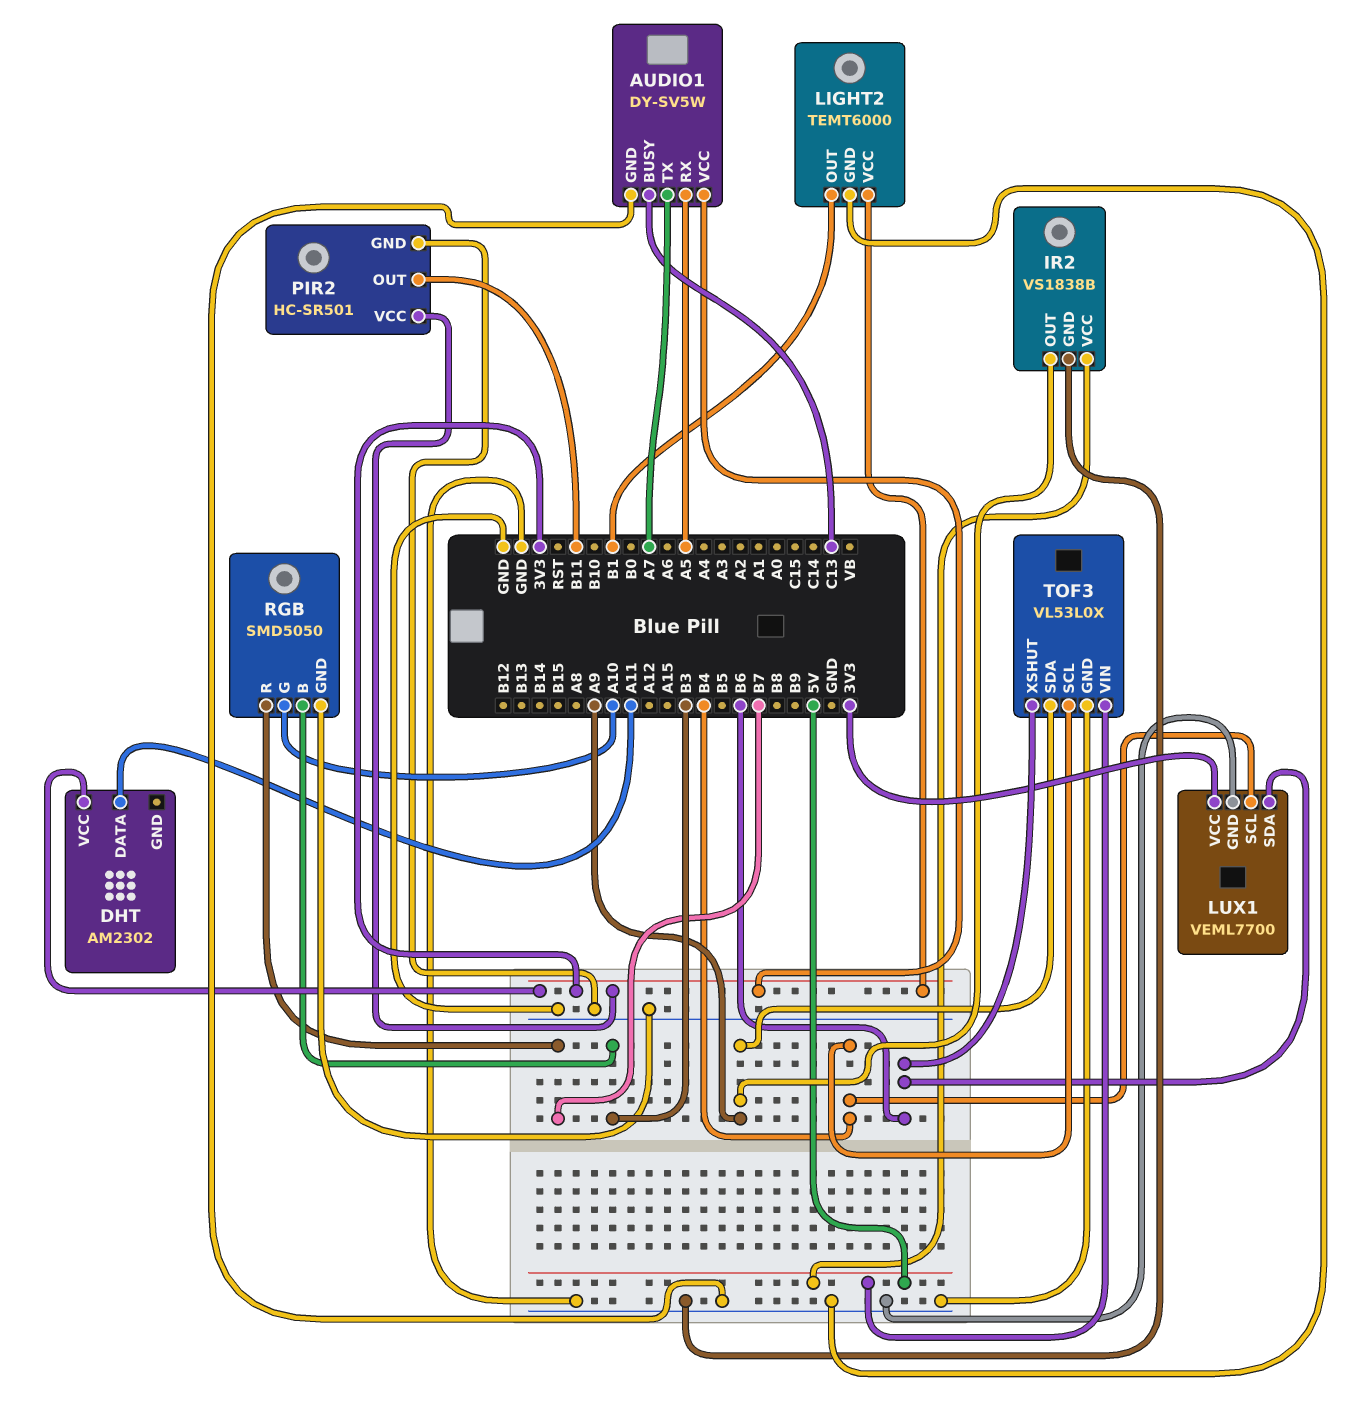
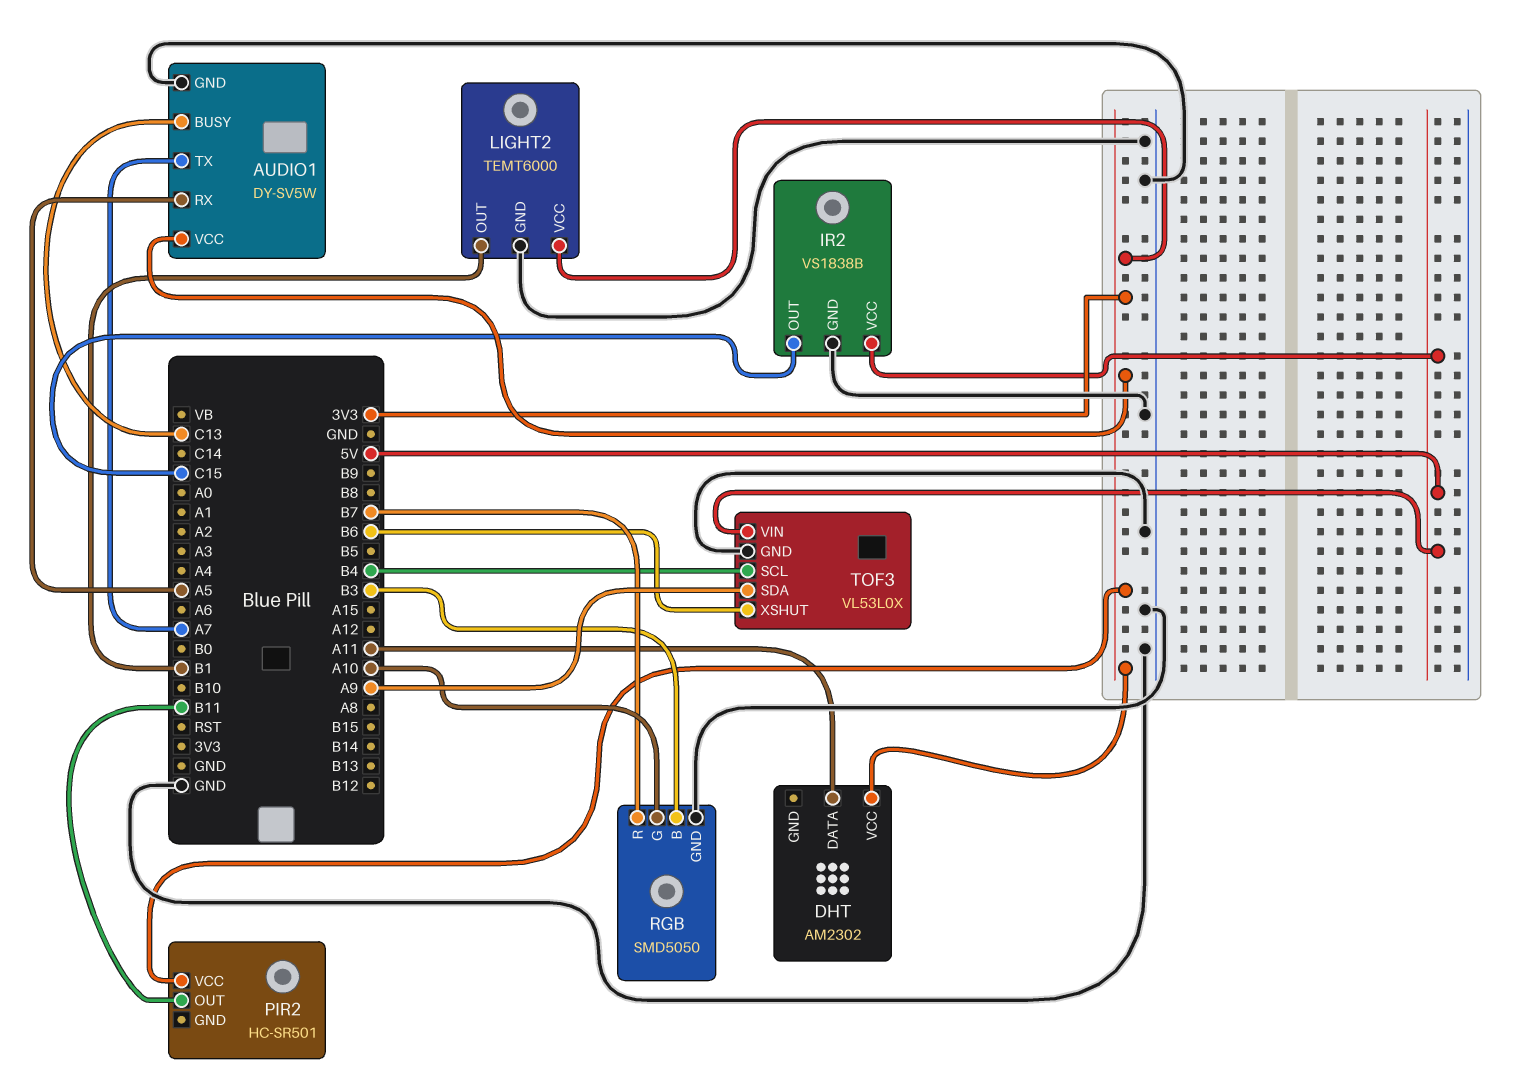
IR2 pin OUT: A9 -> C15
LUX1: VEML7700 -> none
LUX1 pin GND: GND -> none
LUX1 pin SCL: B4 -> none
LUX1 pin SDA: B6 -> none
LUX1 pin VCC: 3V3 -> none
PIR2 pin GND: GND -> none

